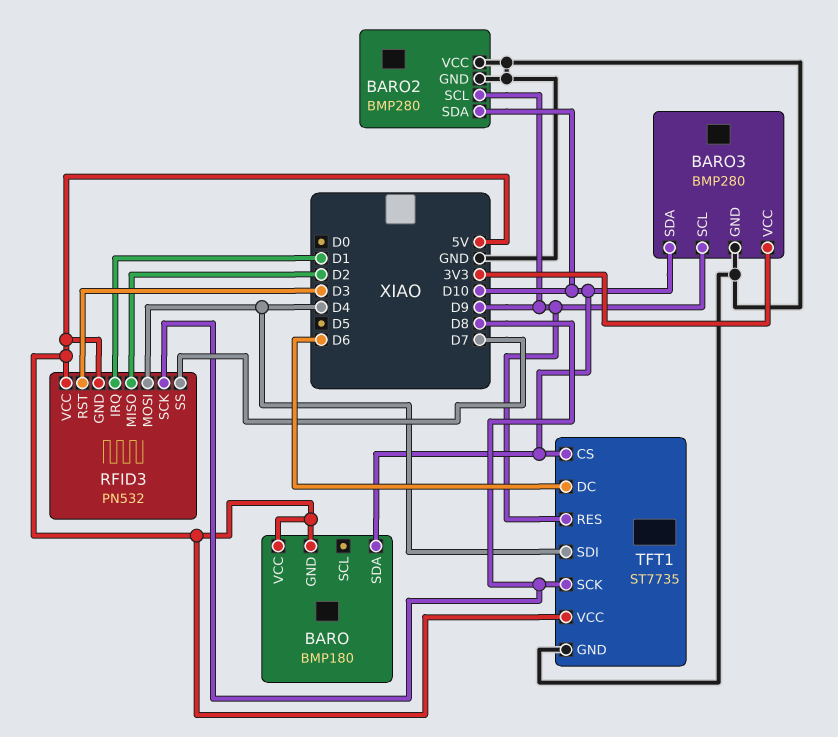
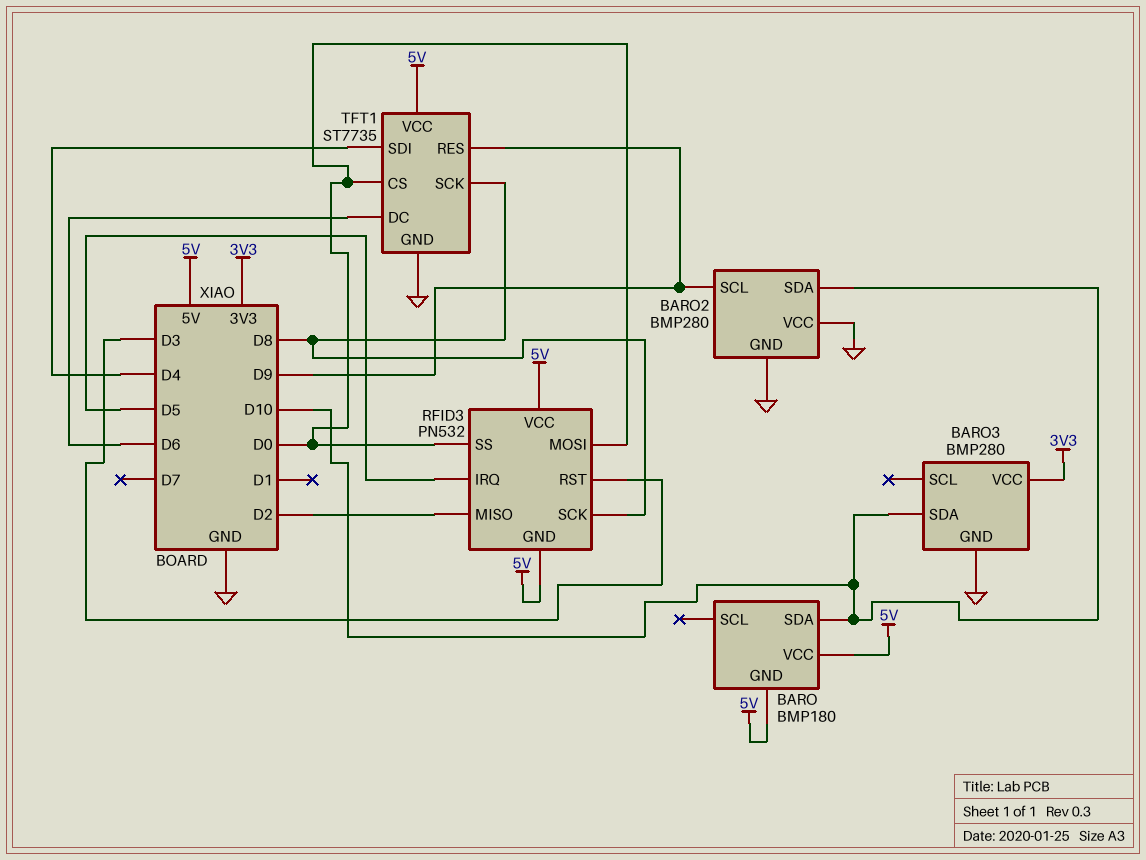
BARO3 pin SCL: D9 -> none
RFID3 pin IRQ: D1 -> D5
RFID3 pin MOSI: D4 -> D0
RFID3 pin SS: D7 -> D0
TFT1 pin CS: D10 -> D0

